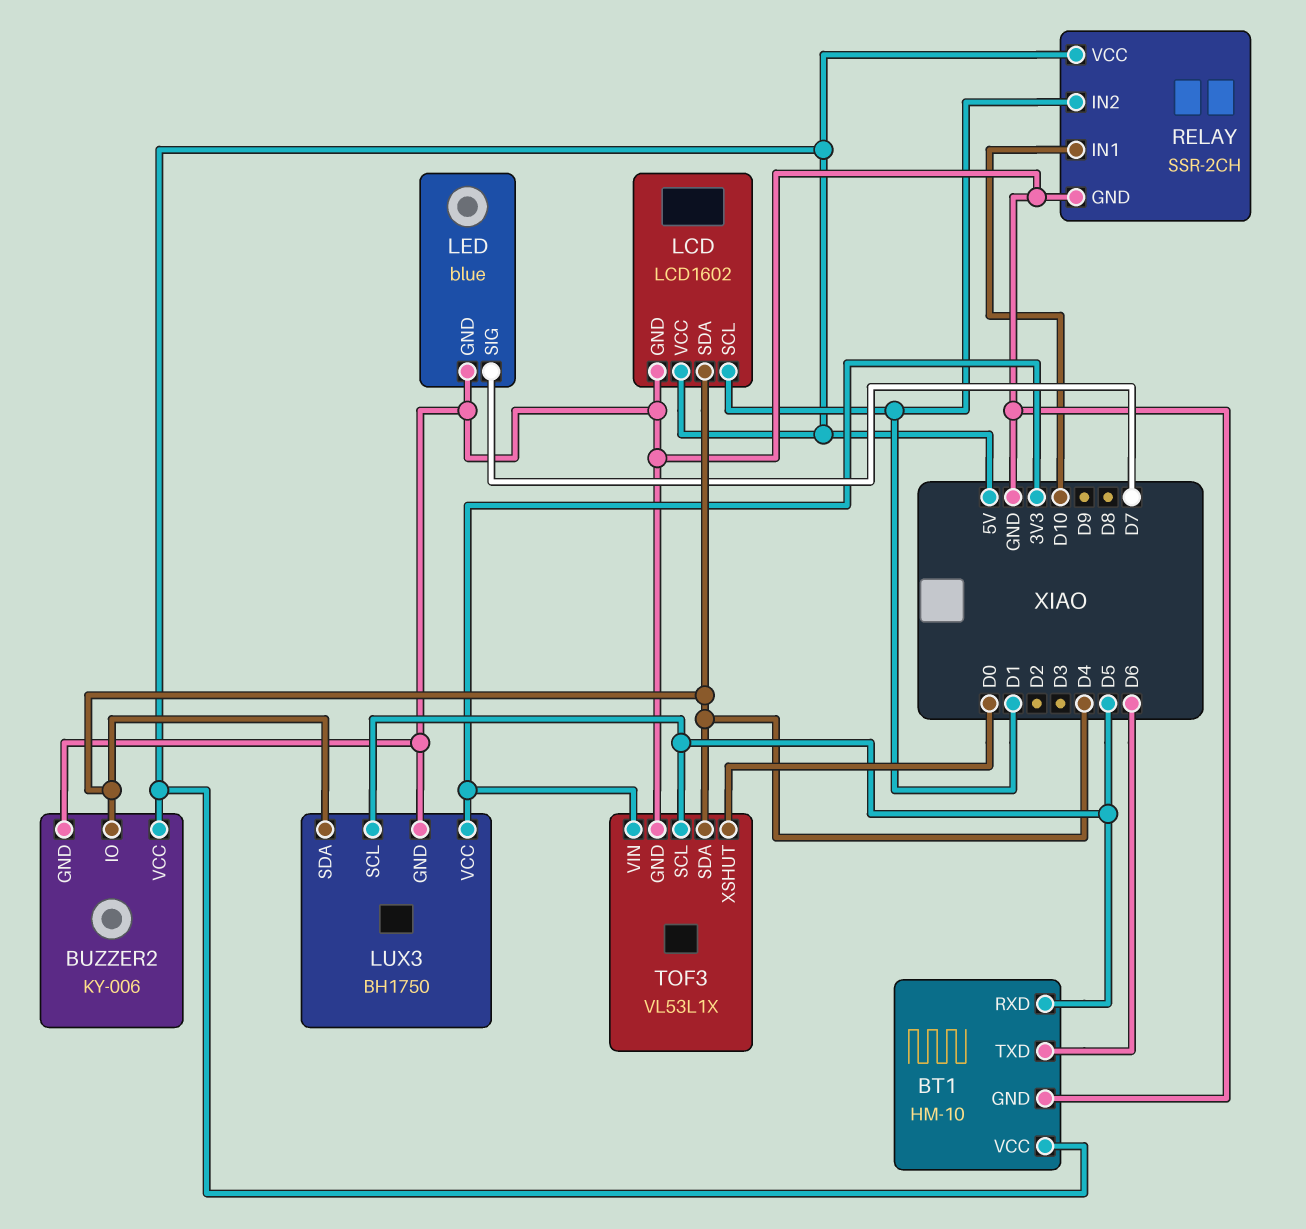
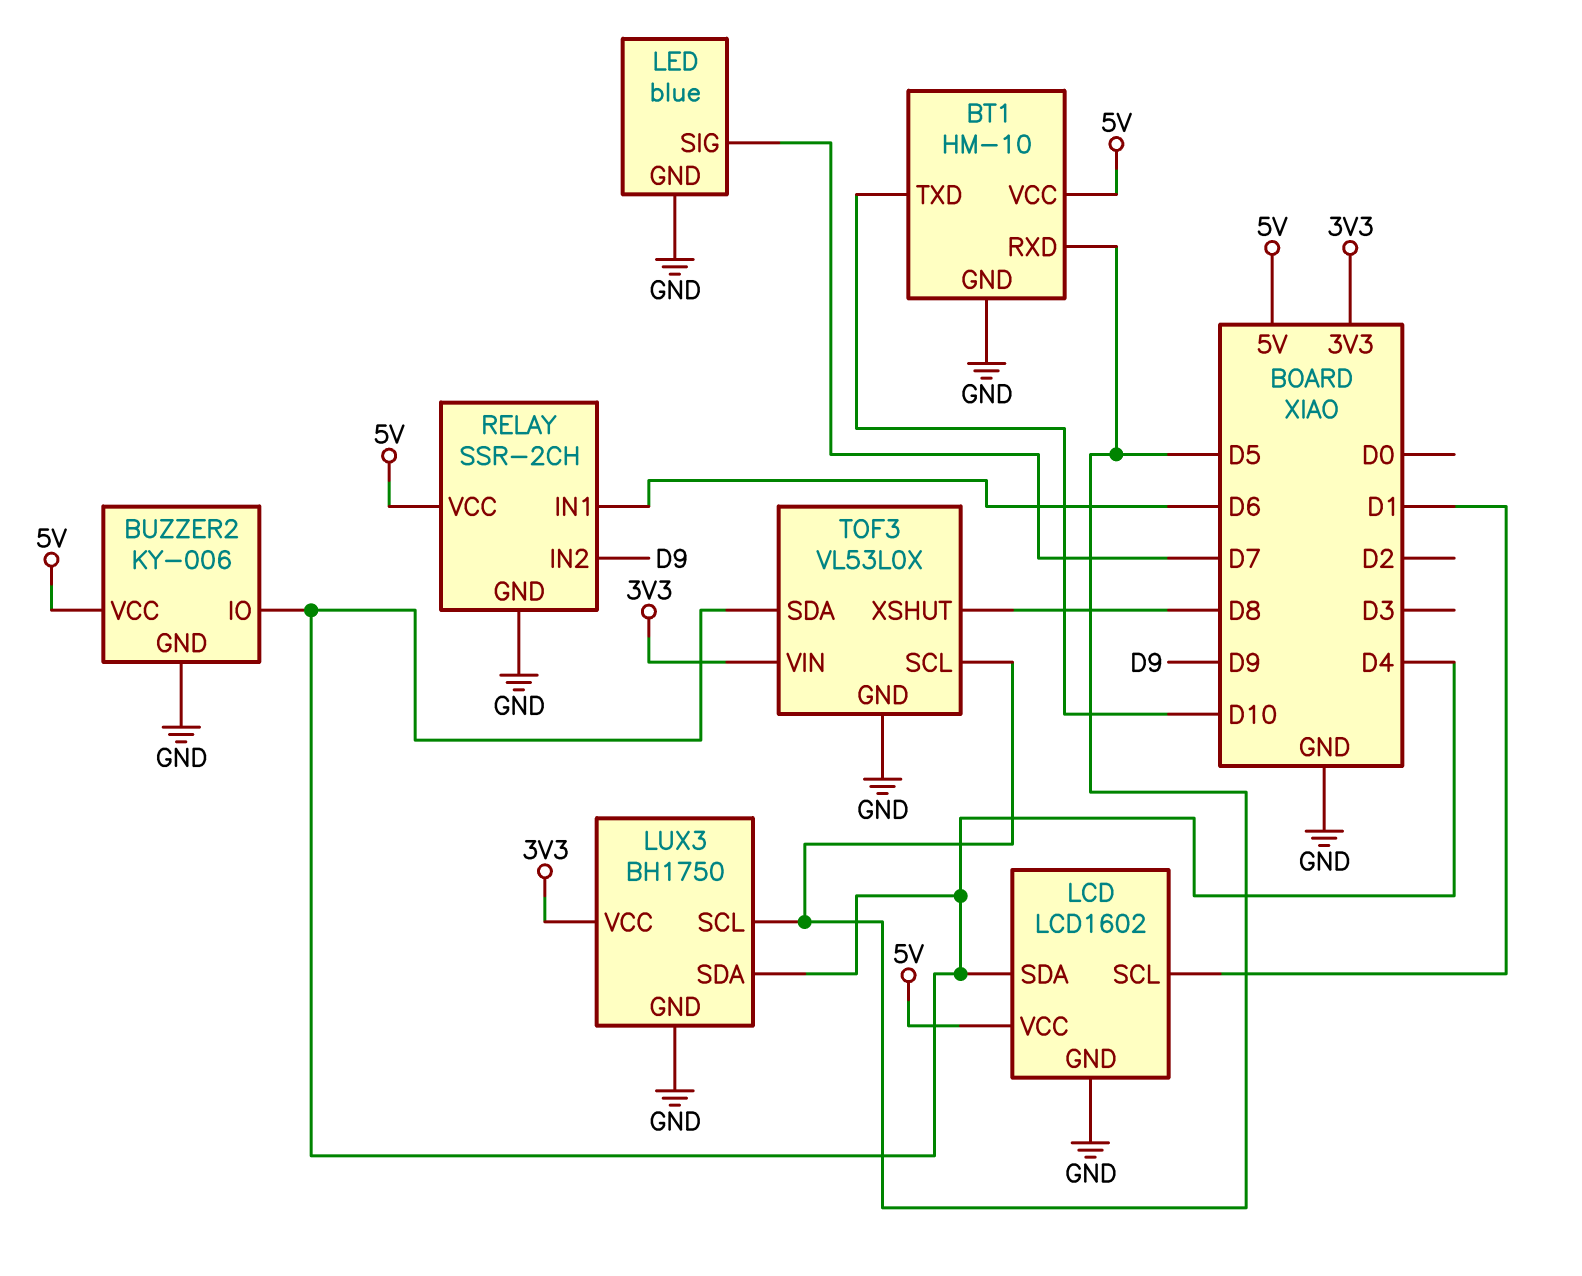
BT1 pin TXD: D6 -> D10
RELAY pin IN1: D10 -> D6
RELAY pin IN2: D1 -> D9
TOF3: VL53L1X -> VL53L0X
TOF3 pin XSHUT: D0 -> D8

